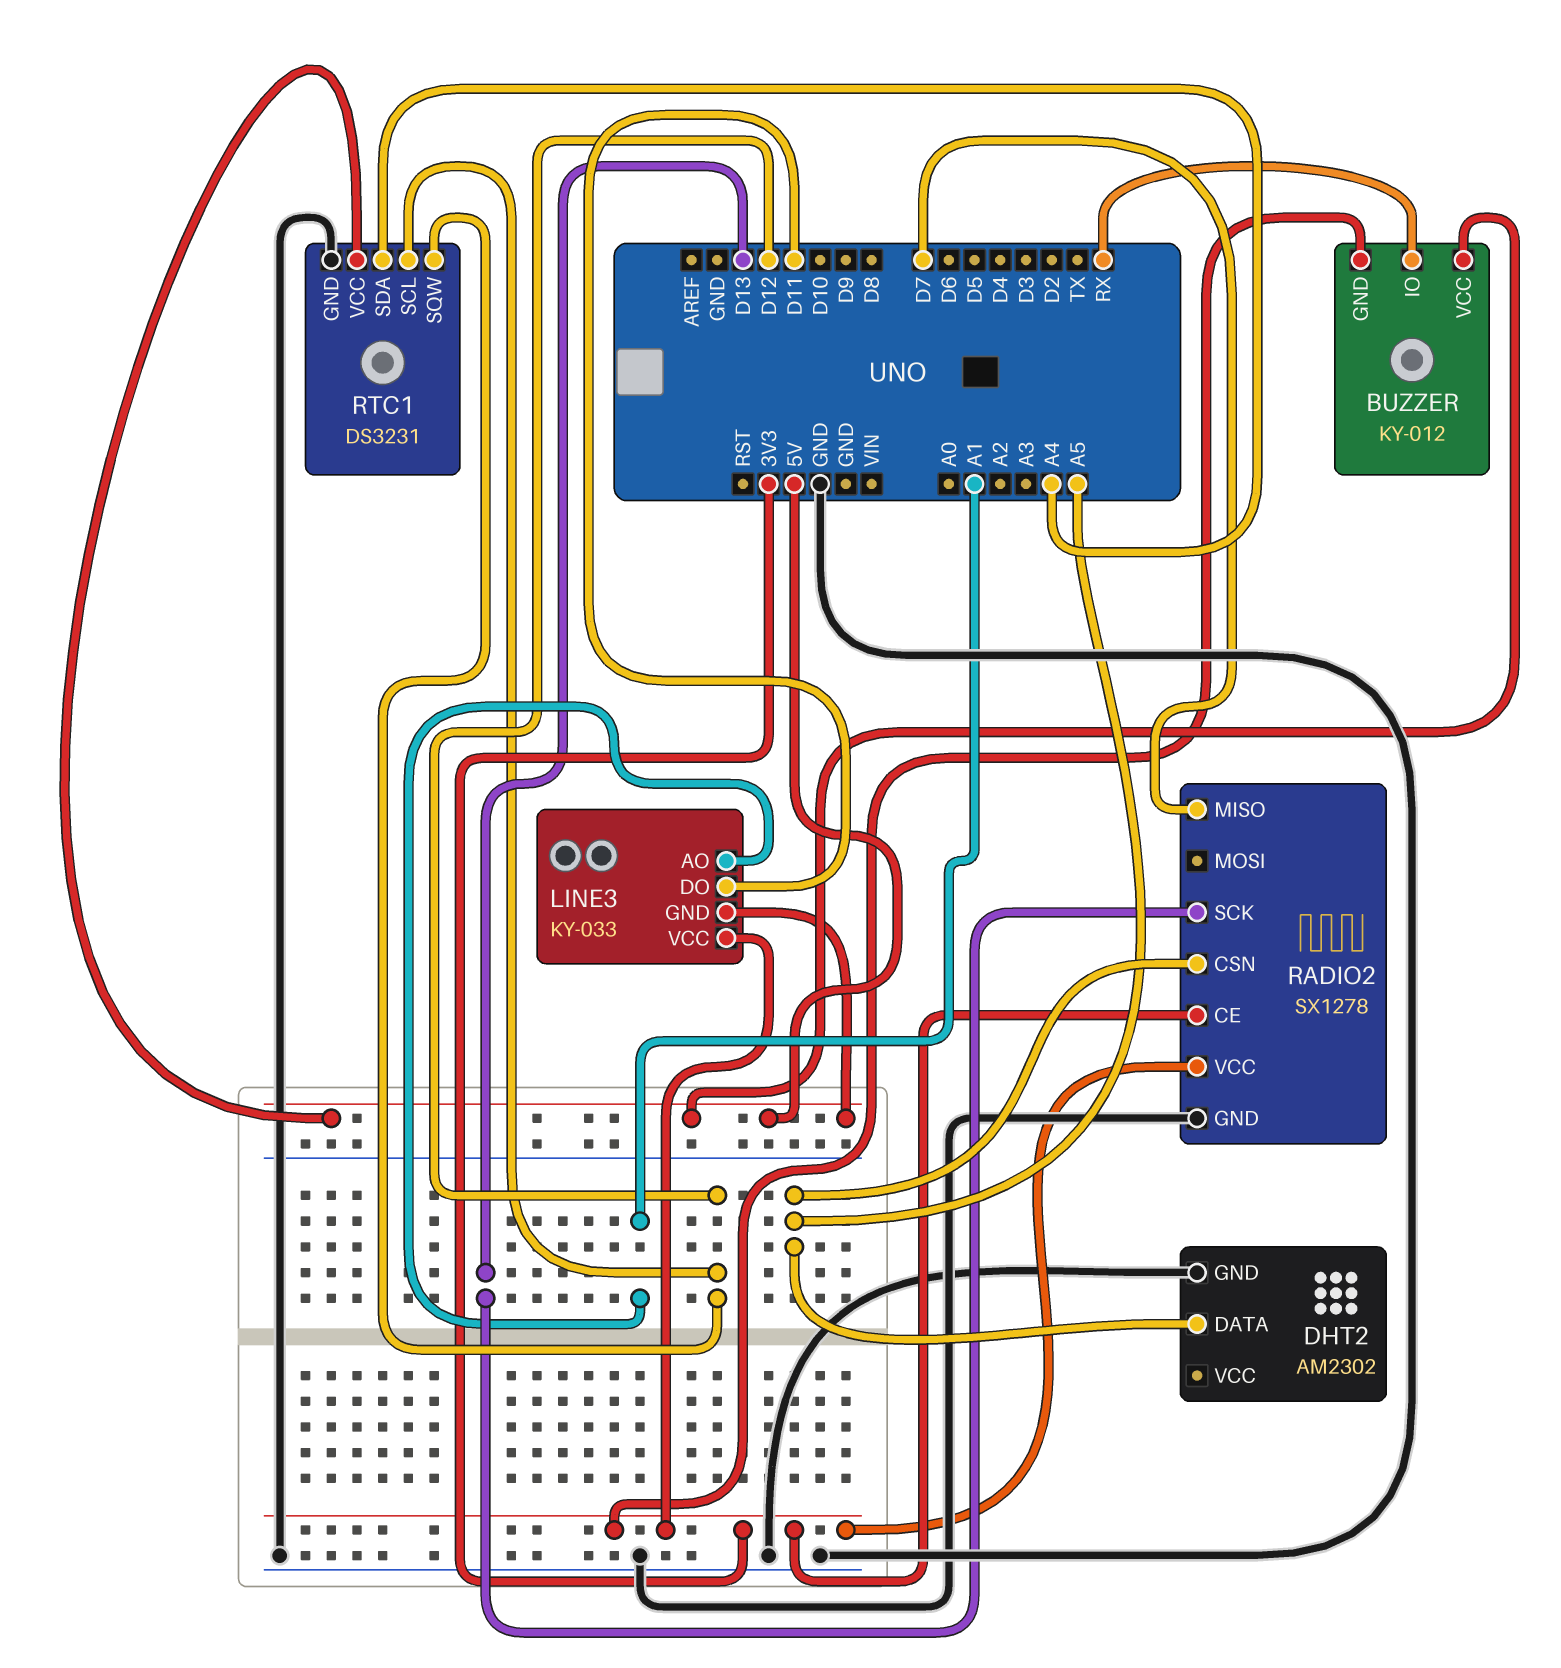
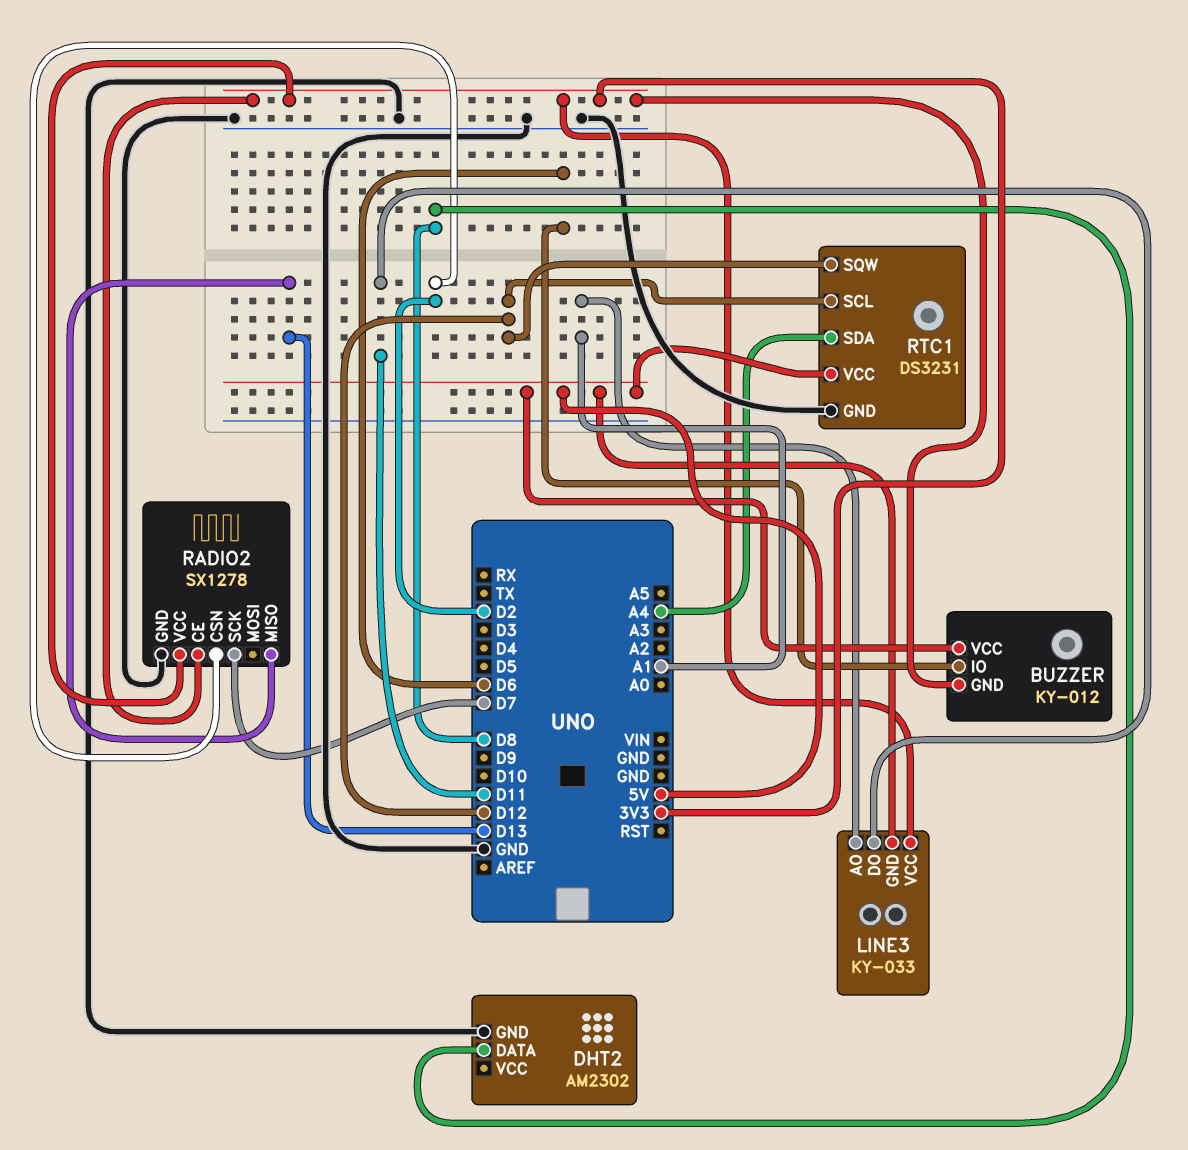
BUZZER pin IO: RX -> D6
DHT2 pin DATA: A5 -> D8
RADIO2 pin CSN: A5 -> D2
RADIO2 pin MISO: D7 -> D13
RADIO2 pin SCK: D13 -> D7

